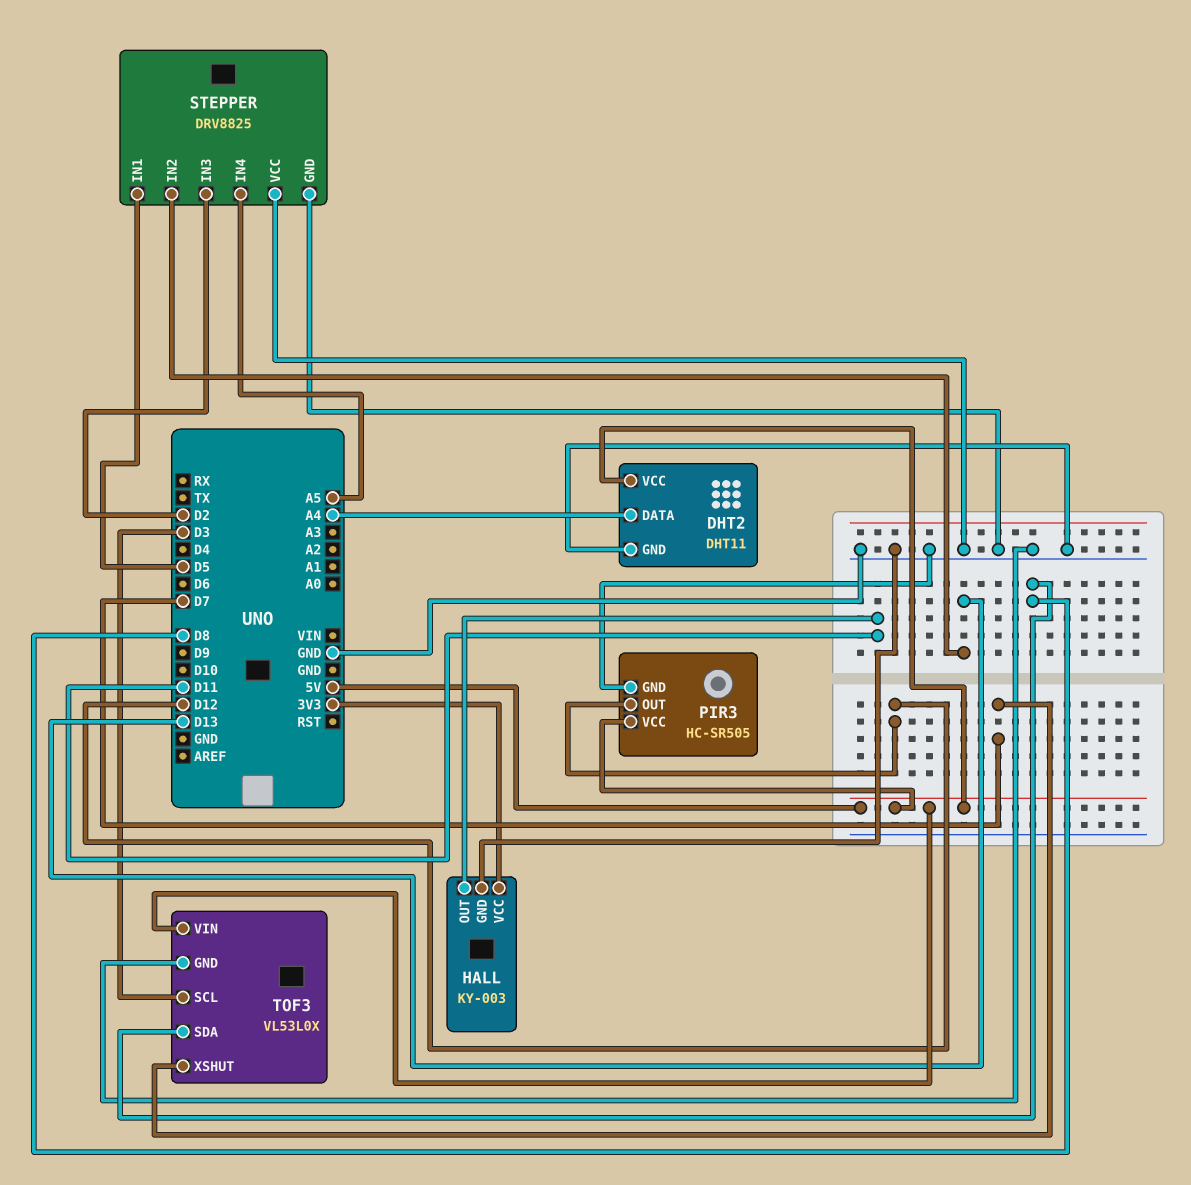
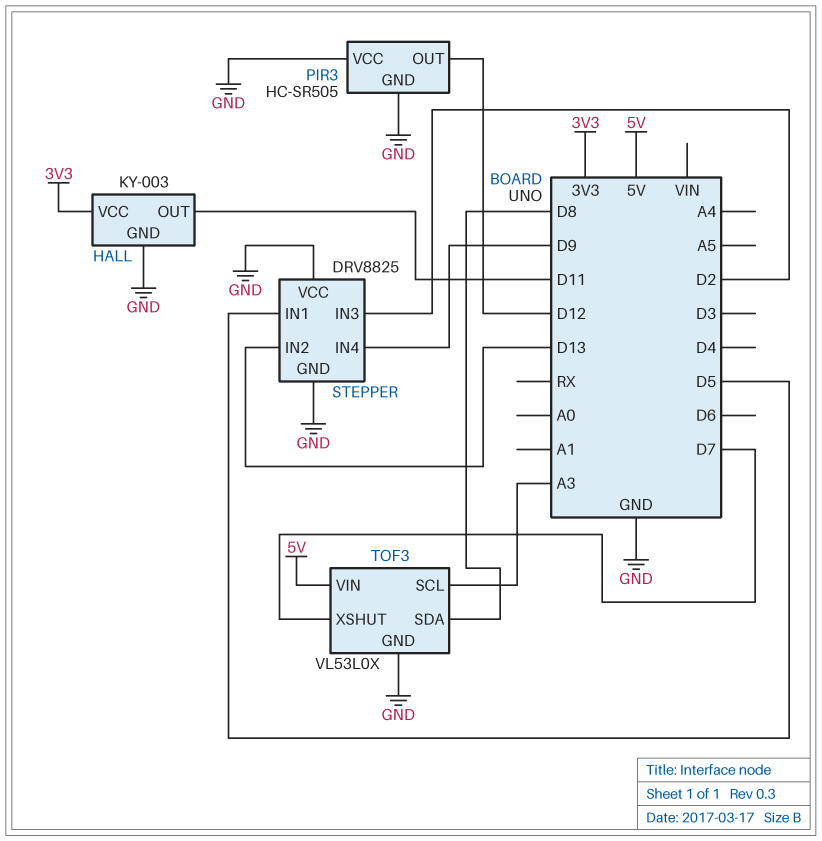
DHT2: DHT11 -> none
DHT2 pin DATA: A4 -> none
DHT2 pin GND: GND -> none
DHT2 pin VCC: 5V -> none
PIR3 pin VCC: 5V -> GND
STEPPER pin IN4: A5 -> D9
TOF3 pin SCL: D3 -> A3

